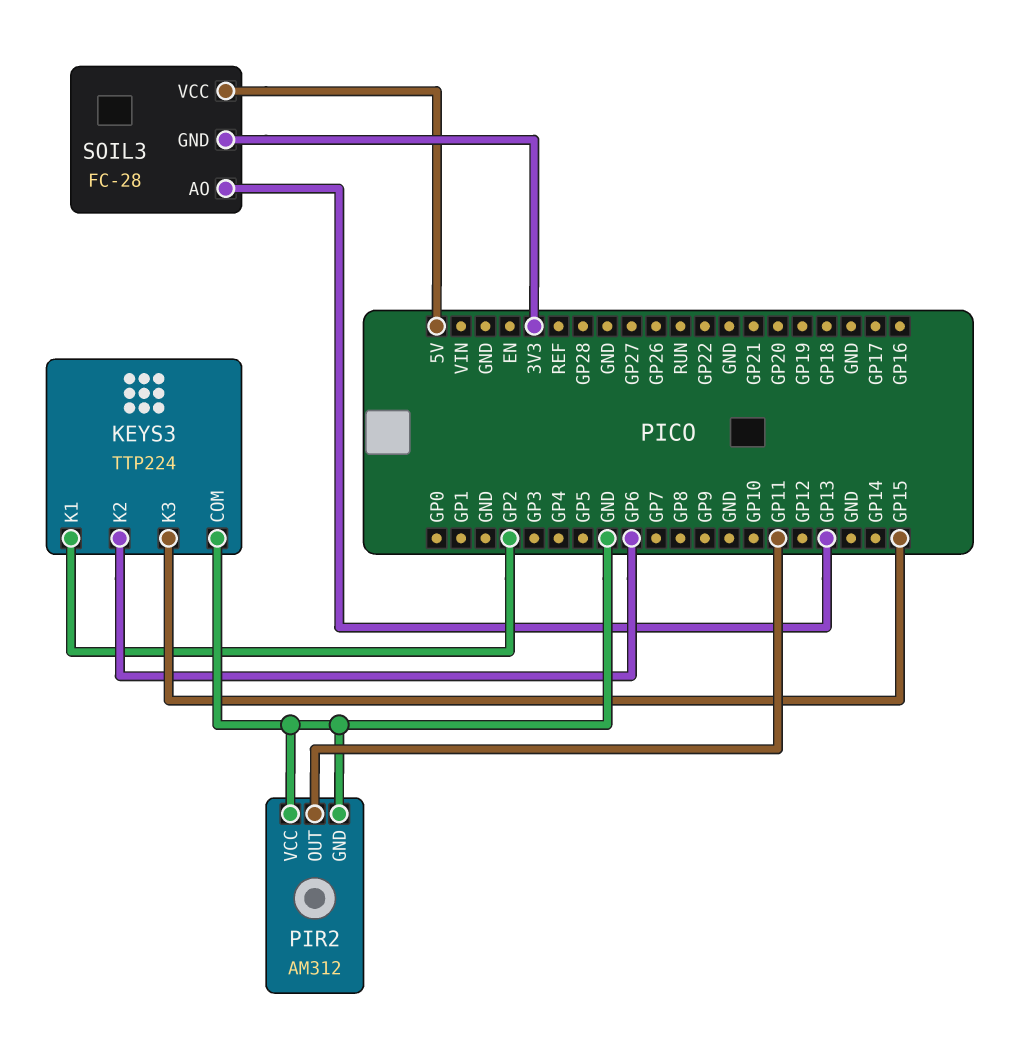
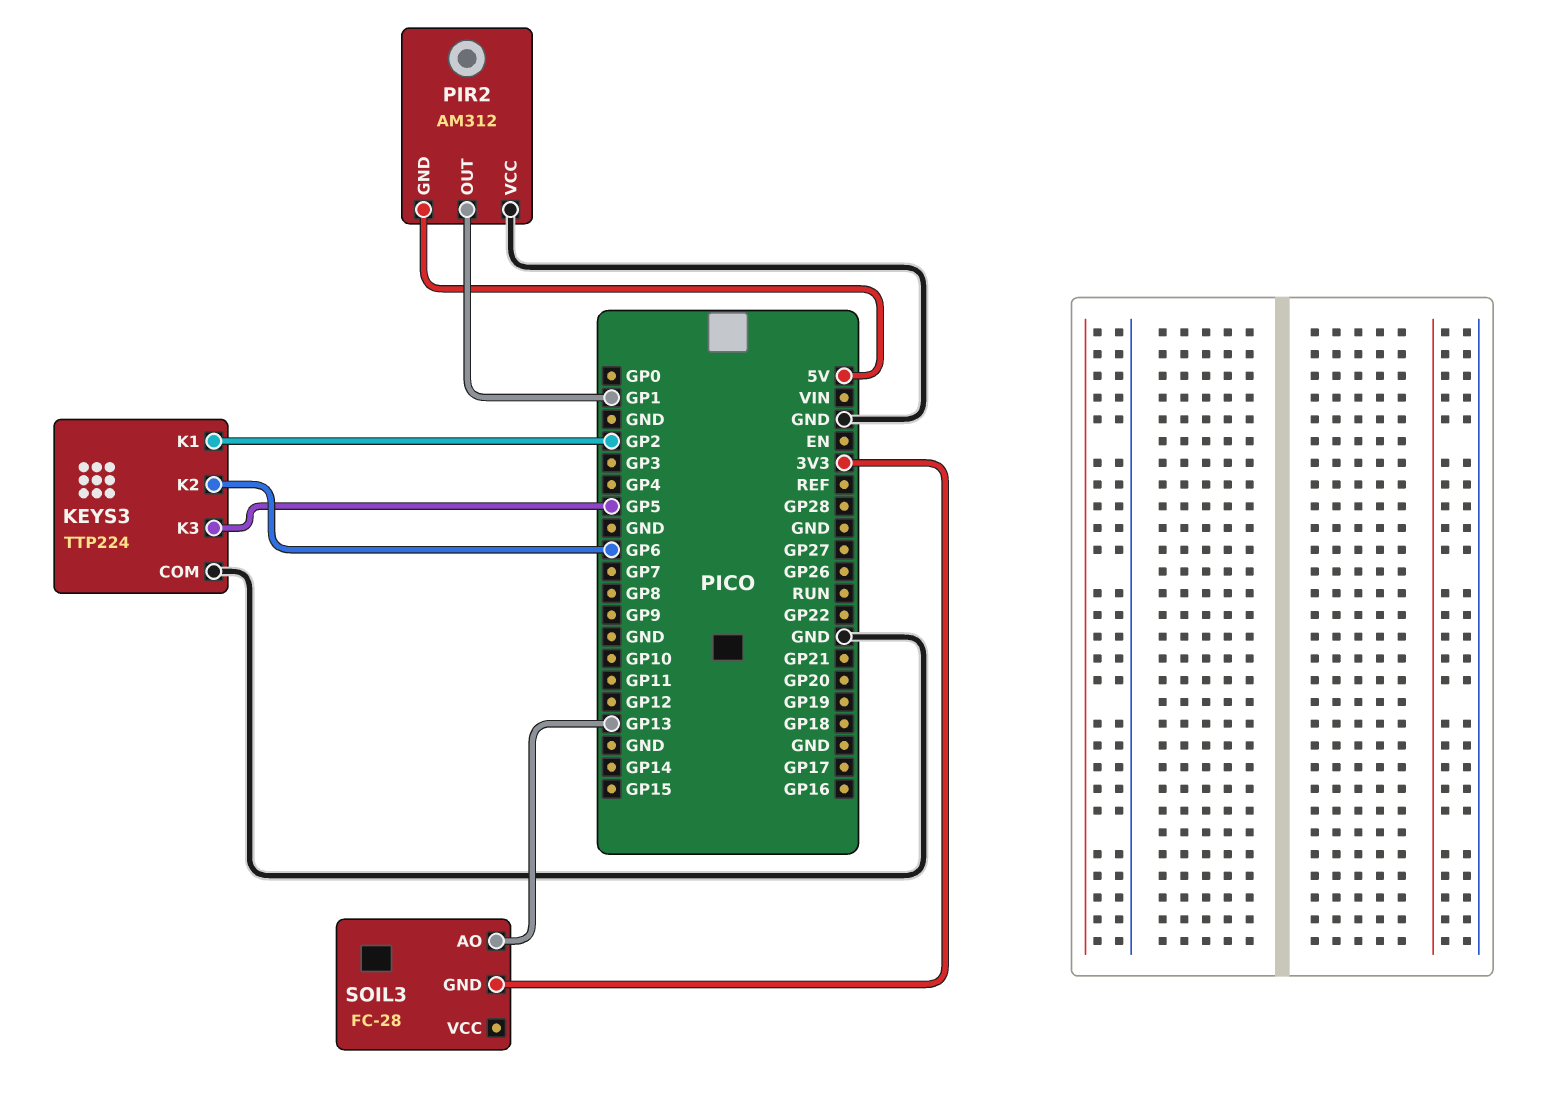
KEYS3 pin K3: GP15 -> GP5
PIR2 pin GND: GND -> 5V
PIR2 pin OUT: GP11 -> GP1
SOIL3 pin VCC: 5V -> none

